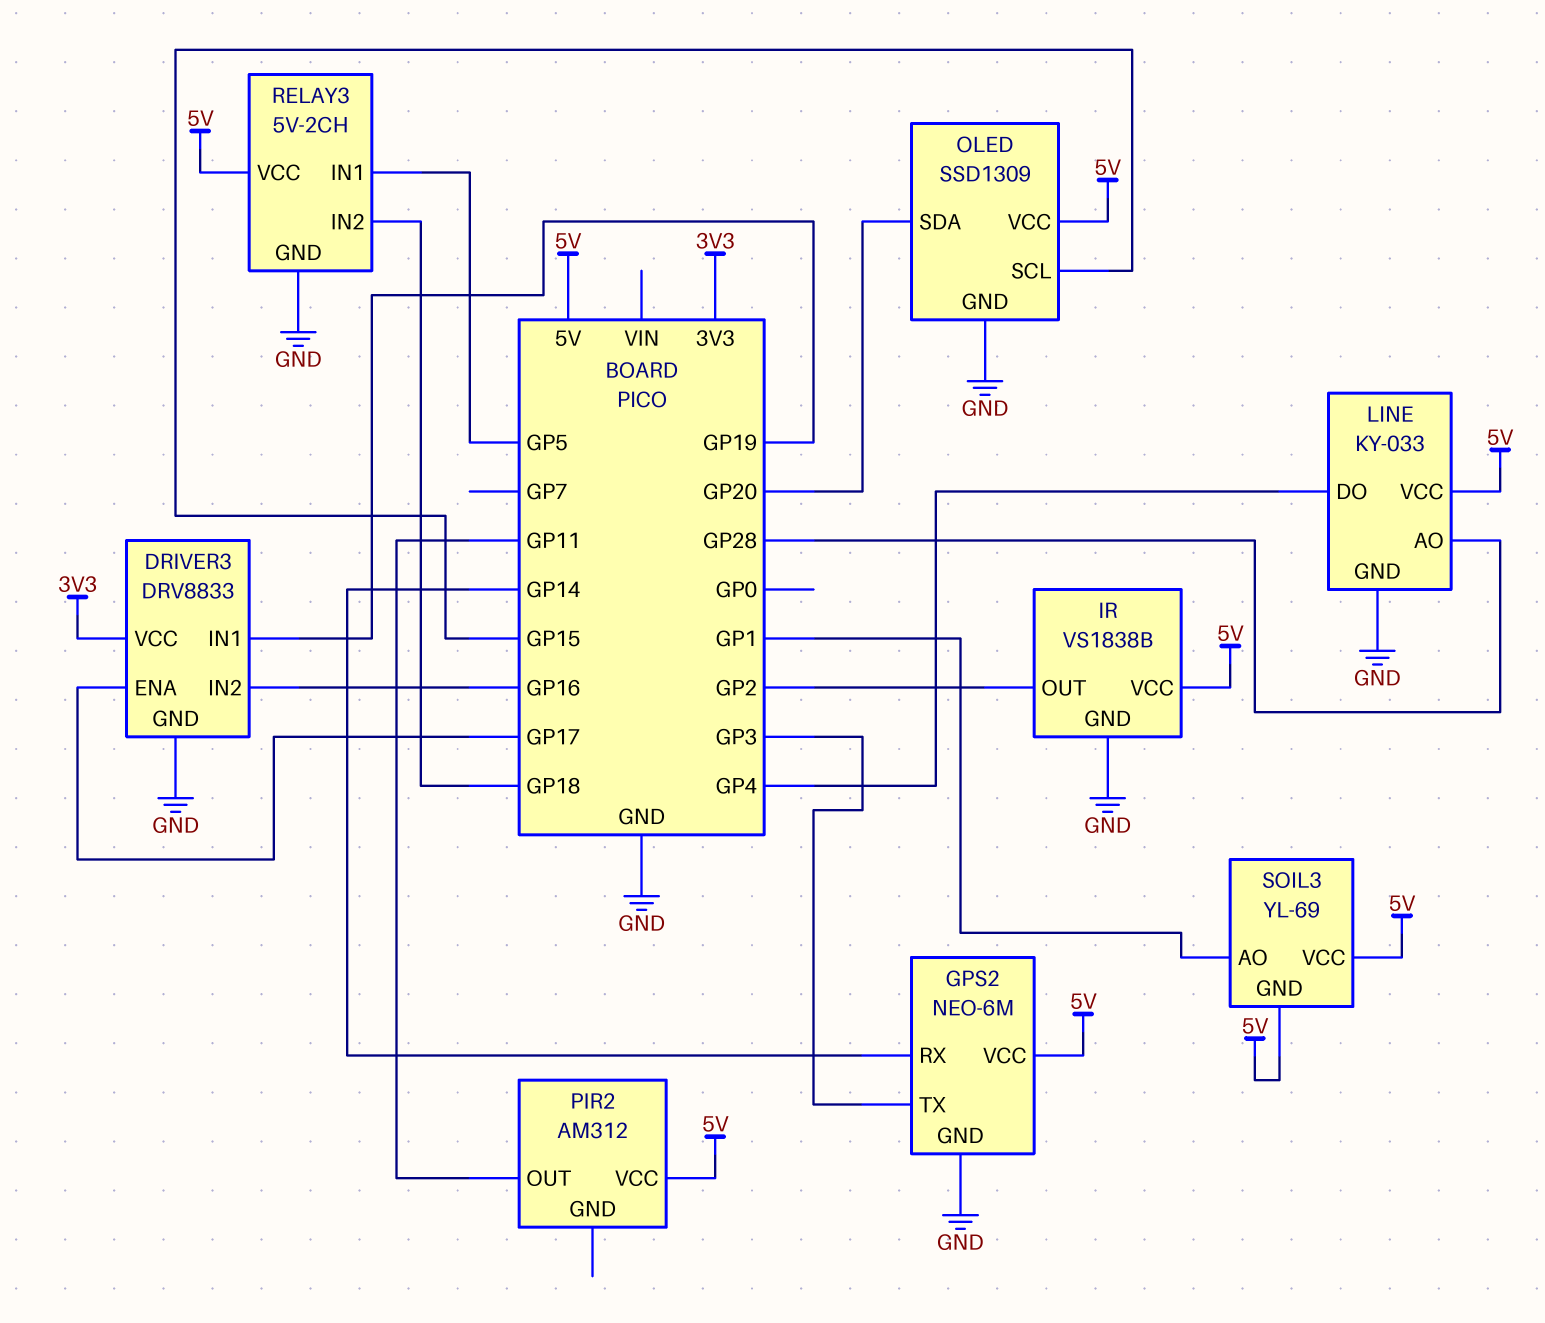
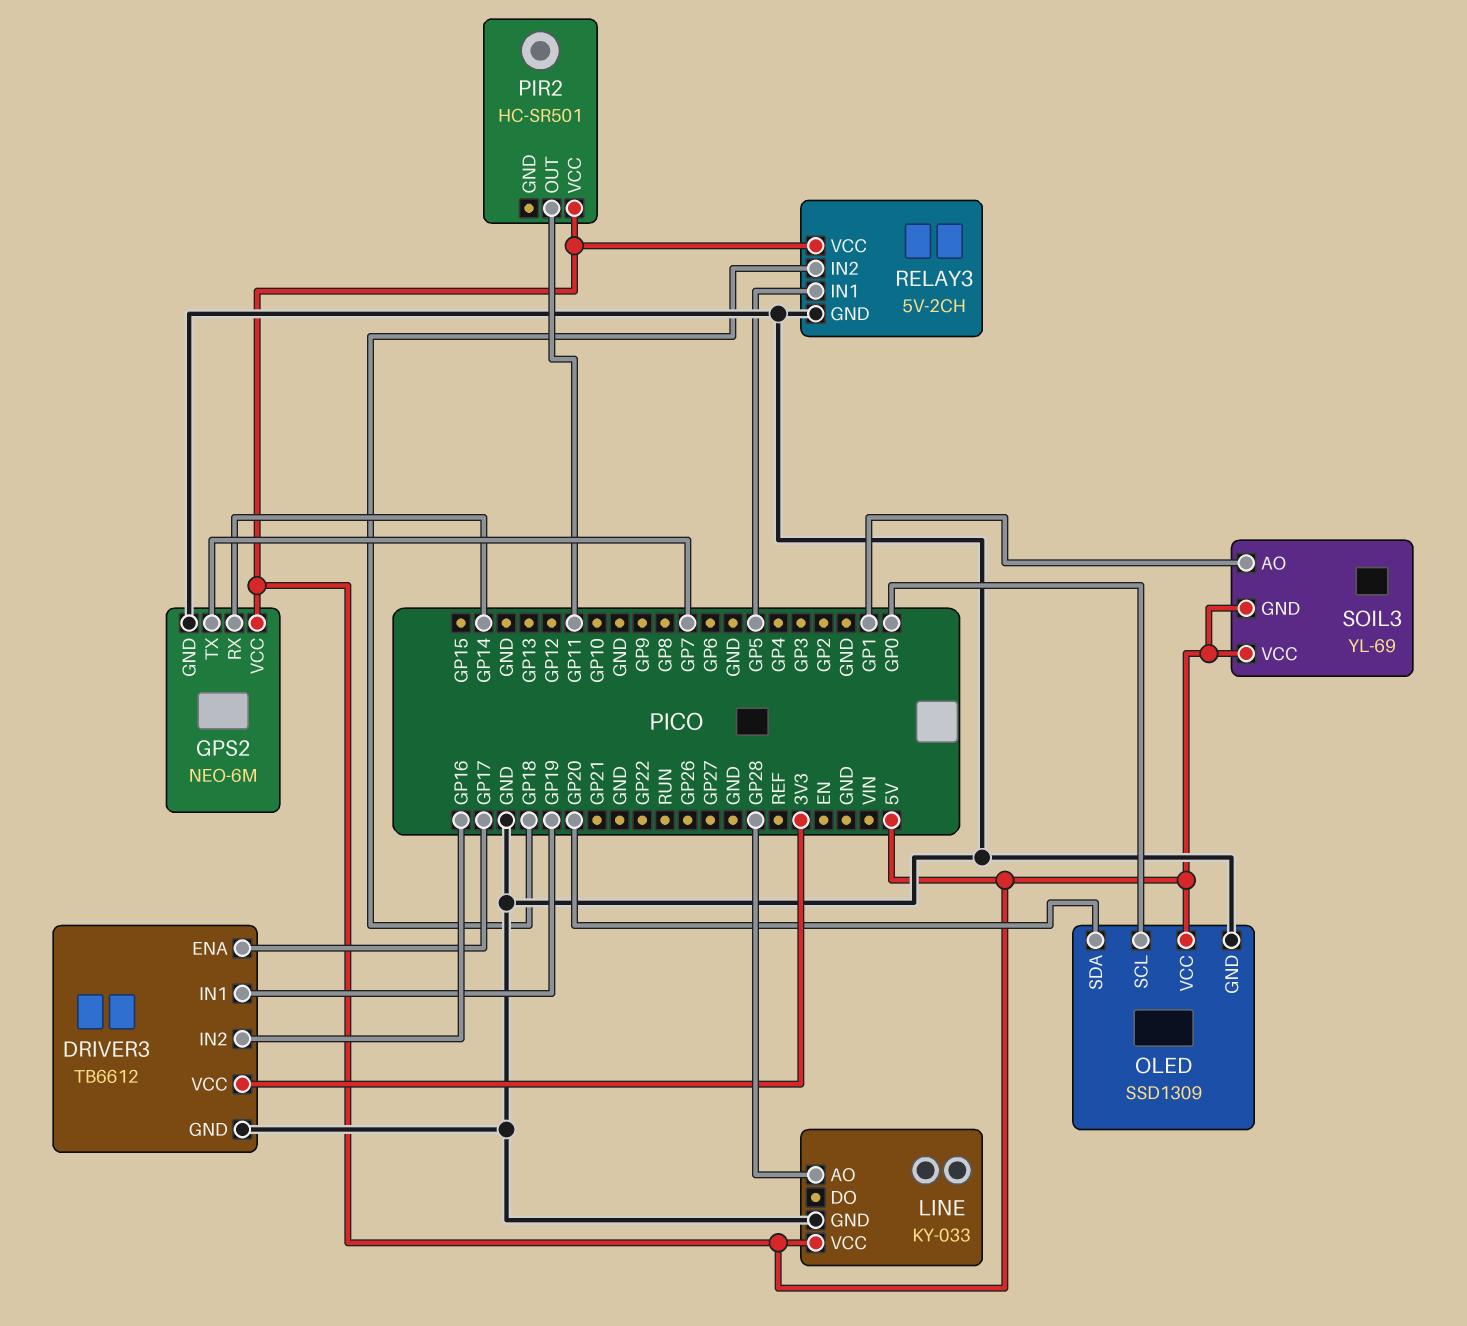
DRIVER3: DRV8833 -> TB6612
GPS2 pin TX: GP3 -> GP7
IR: VS1838B -> none
IR pin GND: GND -> none
IR pin OUT: GP2 -> none
IR pin VCC: 5V -> none
LINE pin DO: GP4 -> none
OLED pin SCL: GP15 -> GP0
PIR2: AM312 -> HC-SR501

